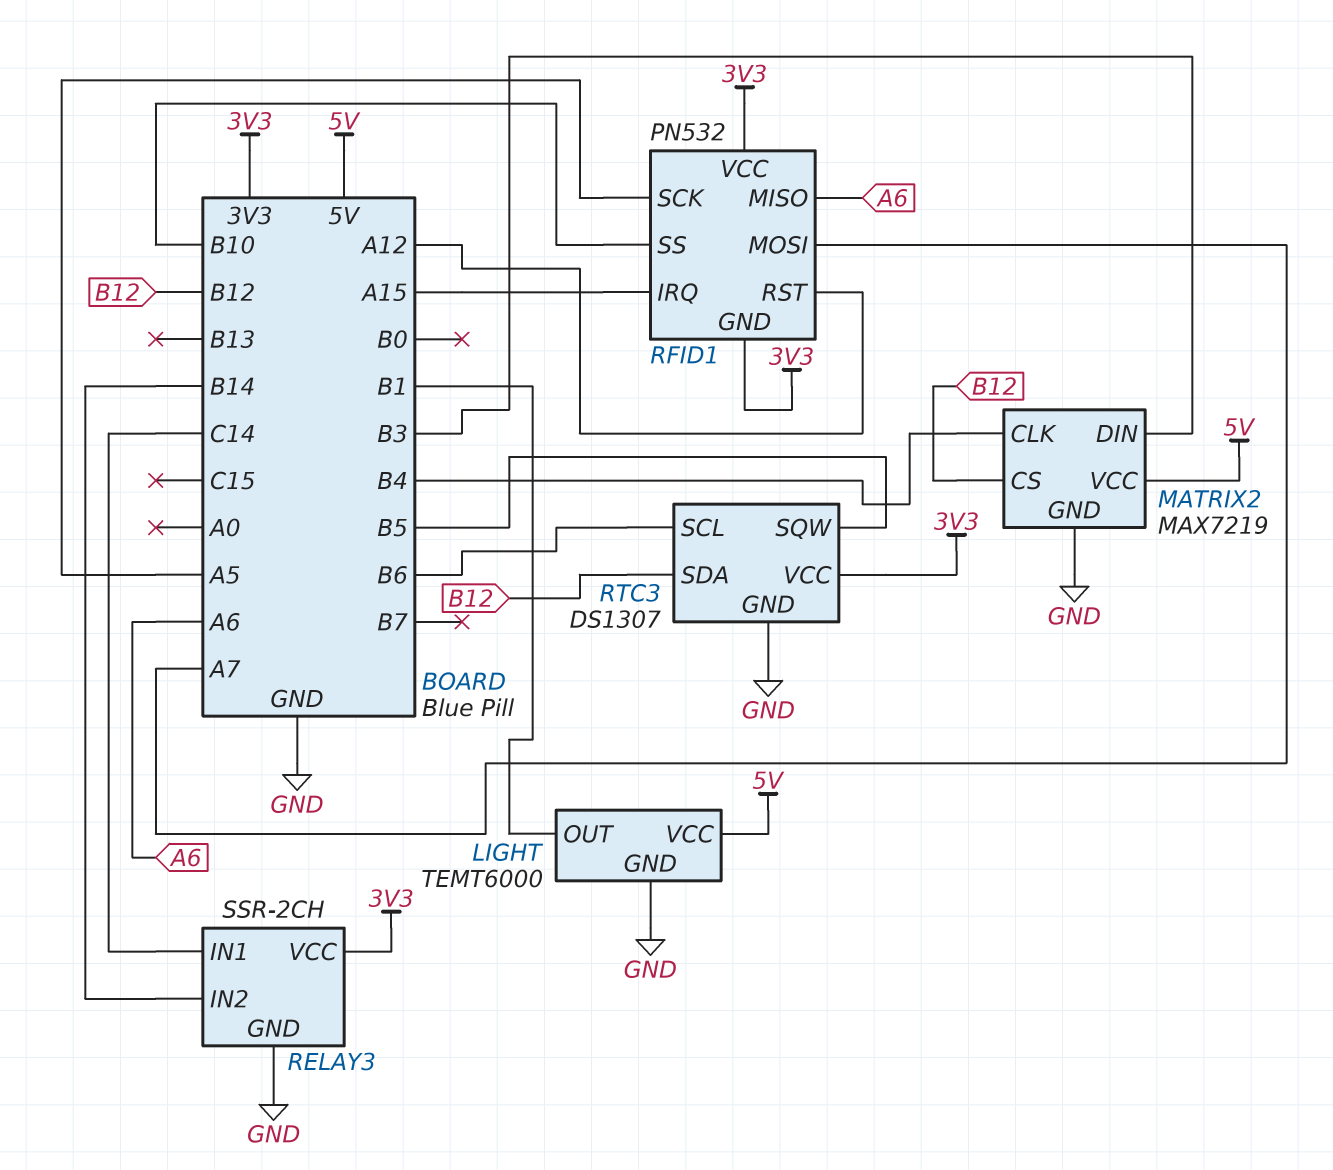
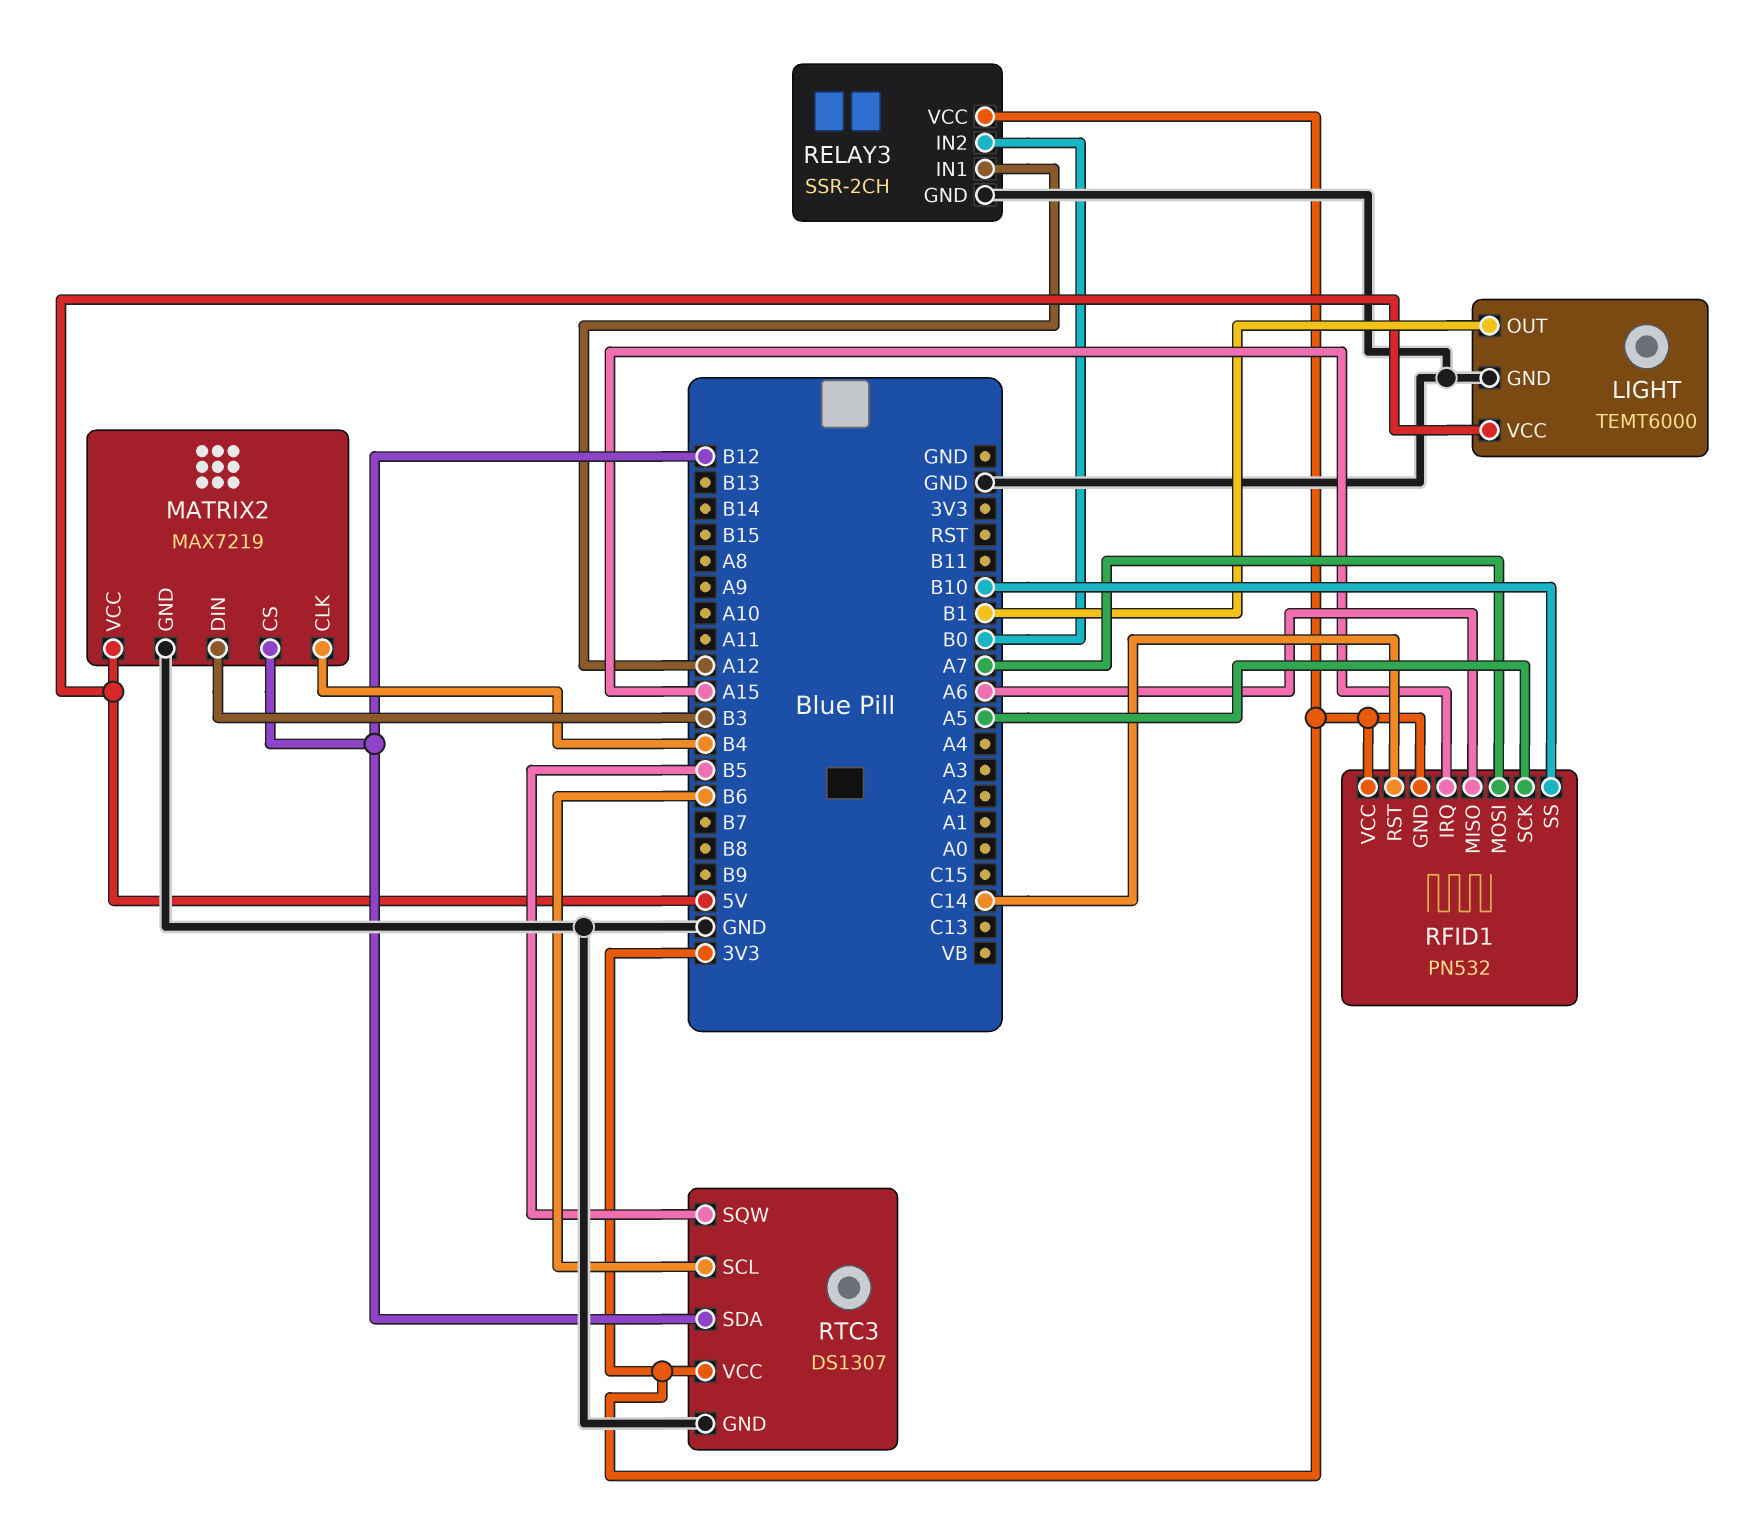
RELAY3 pin IN1: C14 -> A12
RELAY3 pin IN2: B14 -> B0
RFID1 pin RST: A12 -> C14

